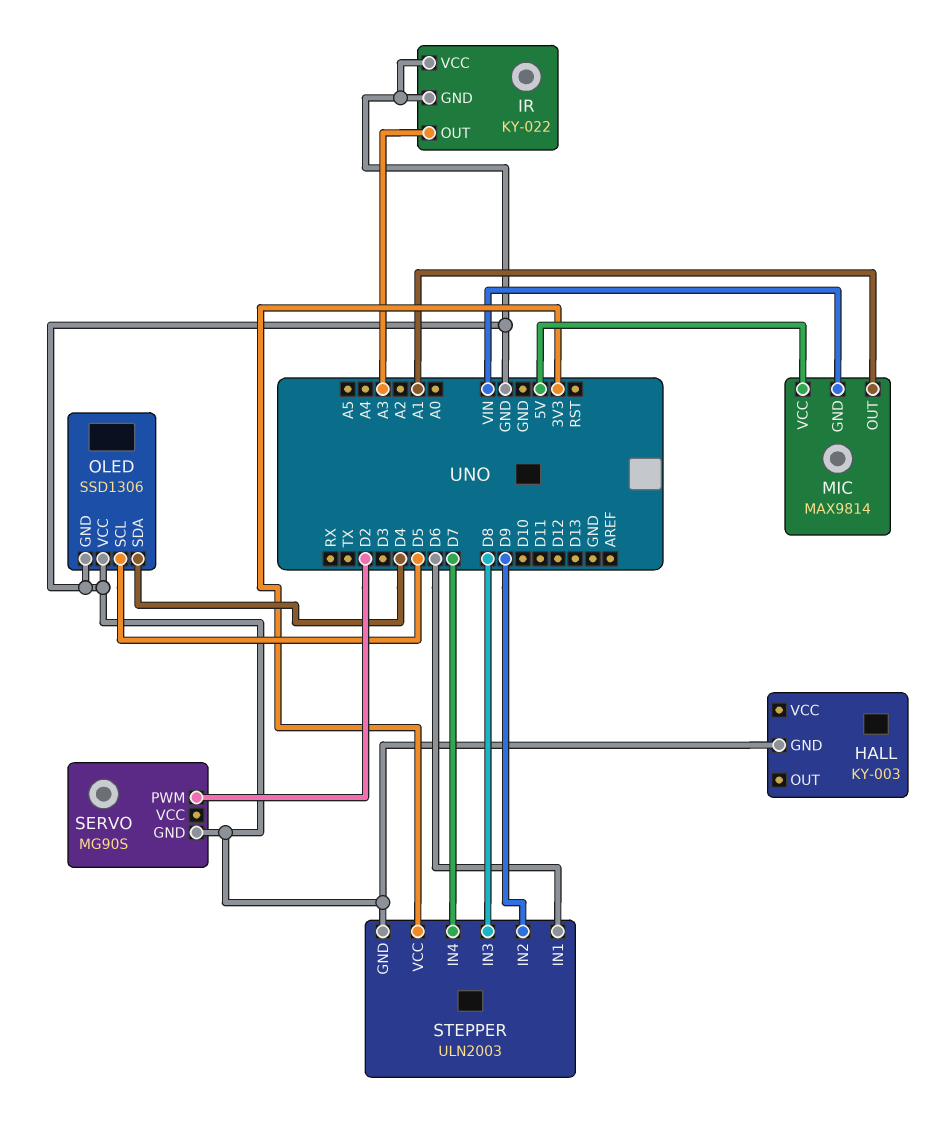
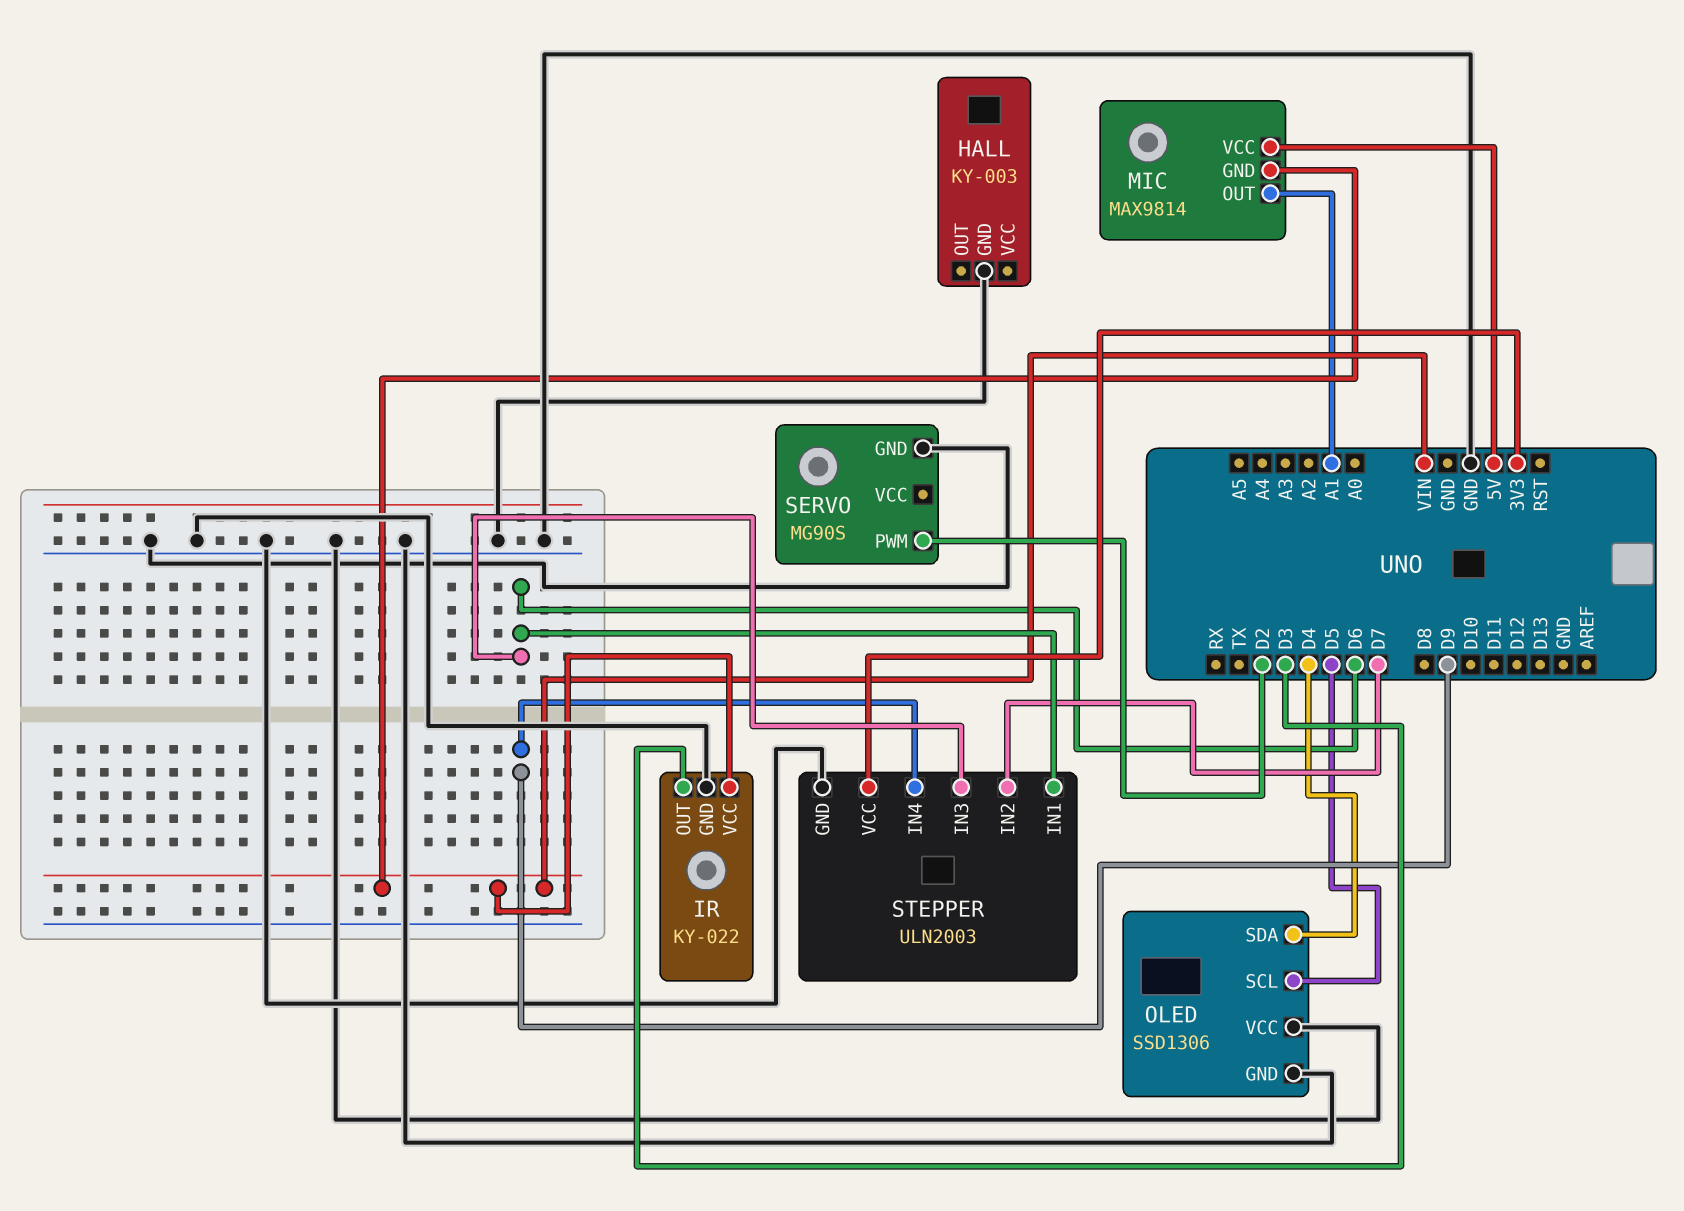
IR pin OUT: A3 -> D3
IR pin VCC: GND -> VIN
STEPPER pin IN2: D9 -> D7
STEPPER pin IN3: D8 -> D6
STEPPER pin IN4: D7 -> D9

